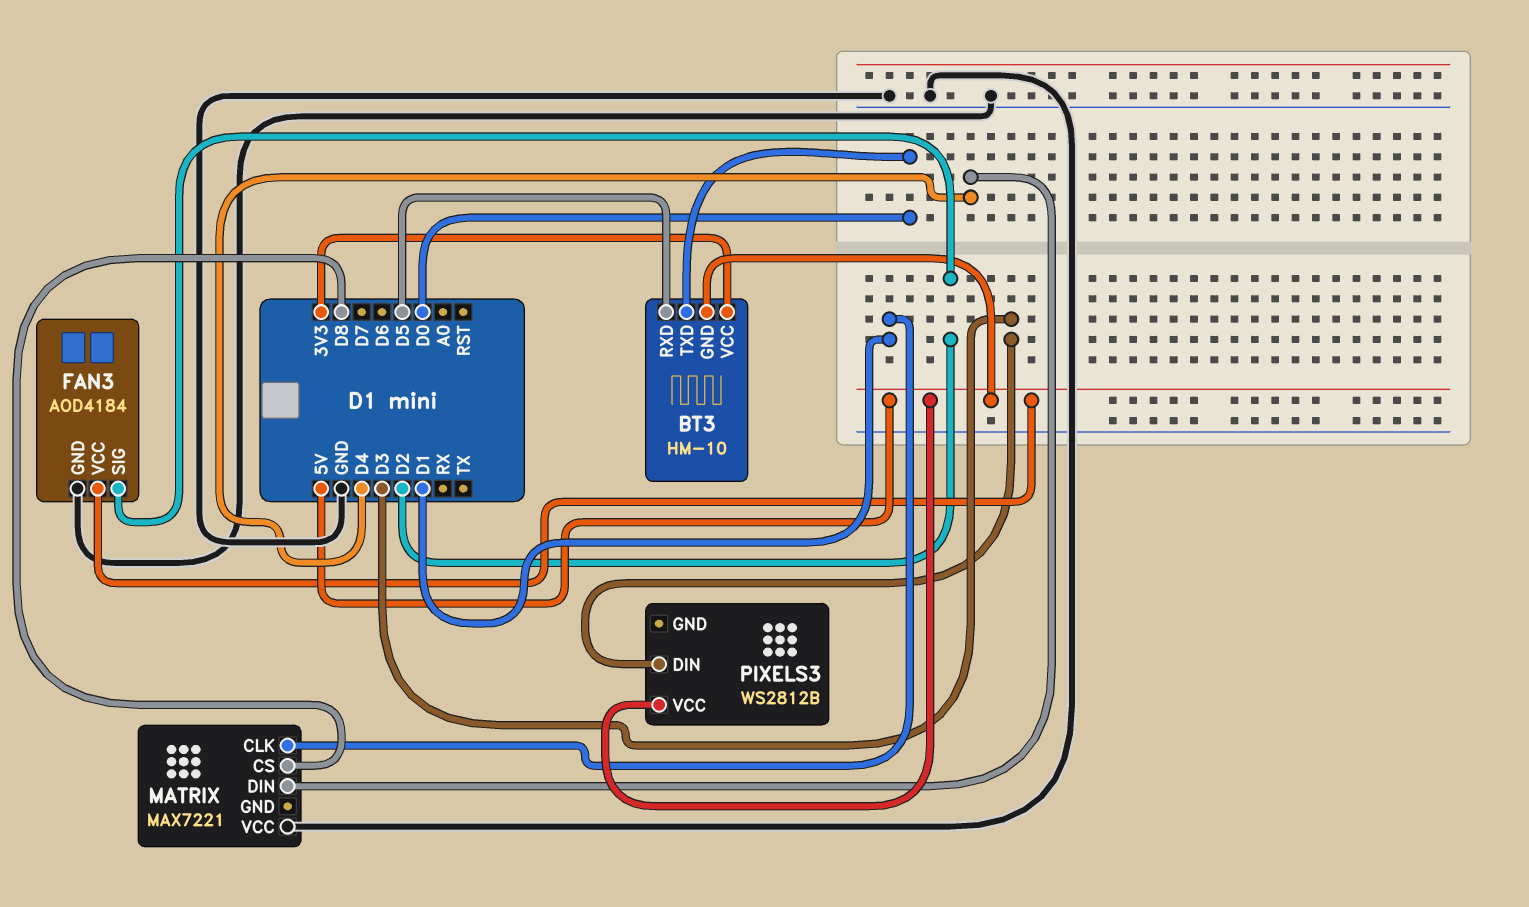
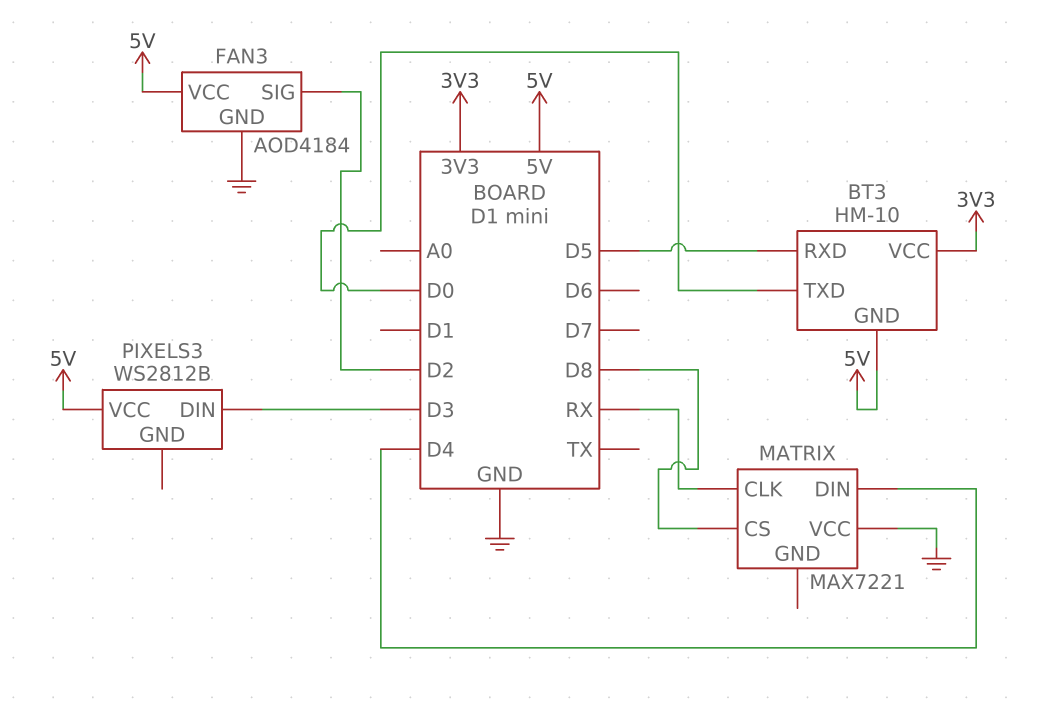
MATRIX pin CLK: D1 -> RX

